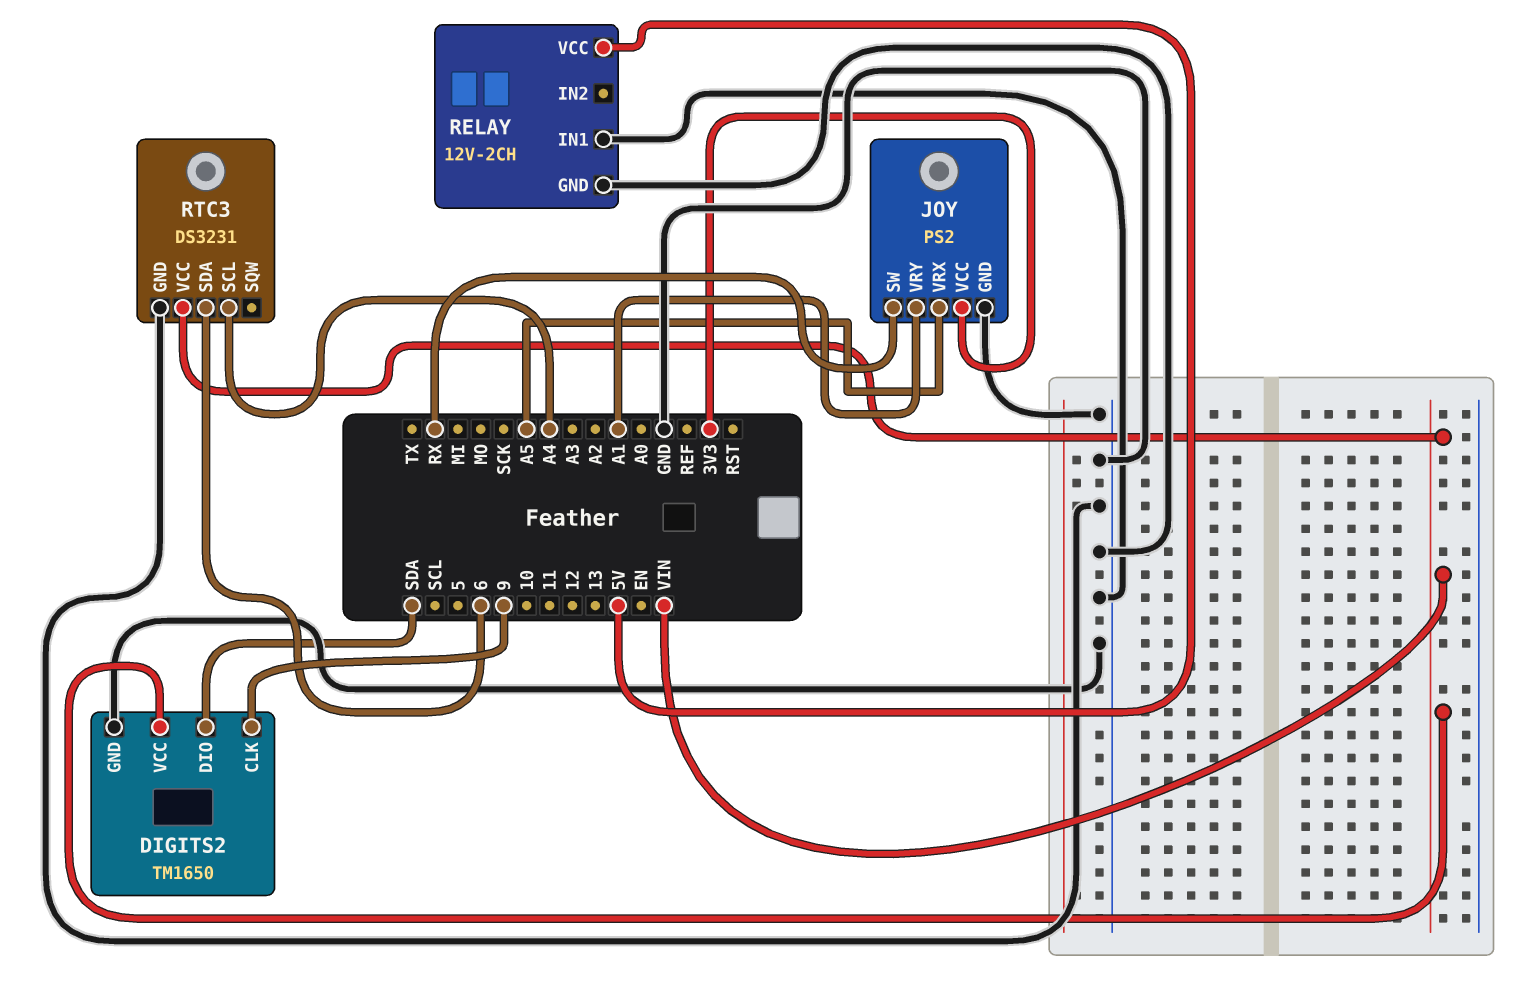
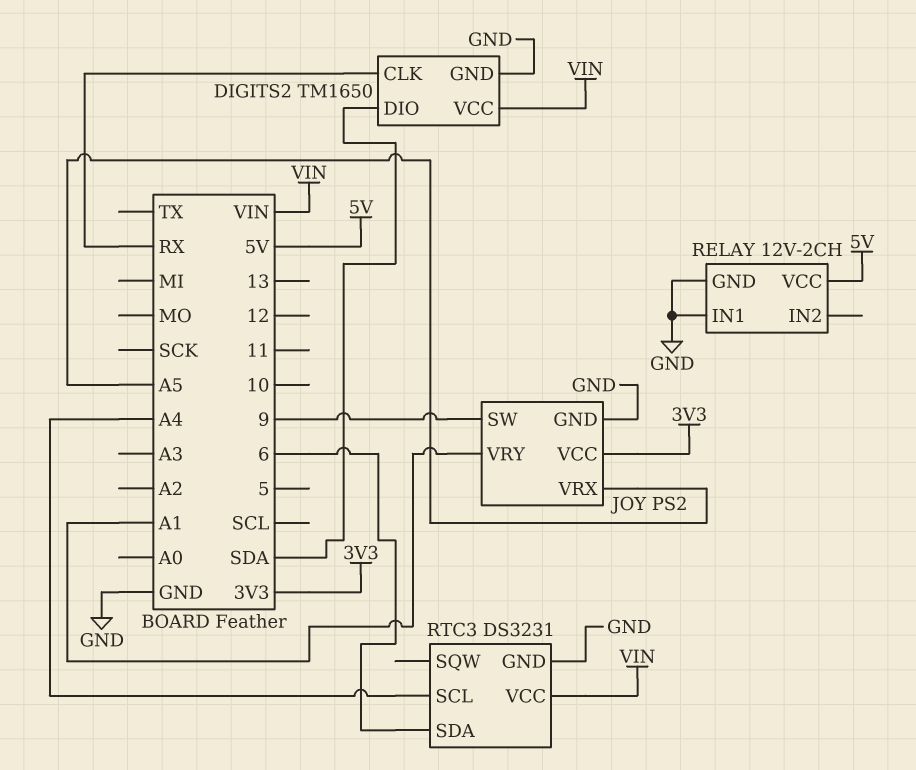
DIGITS2 pin CLK: 9 -> RX
JOY pin SW: RX -> 9

